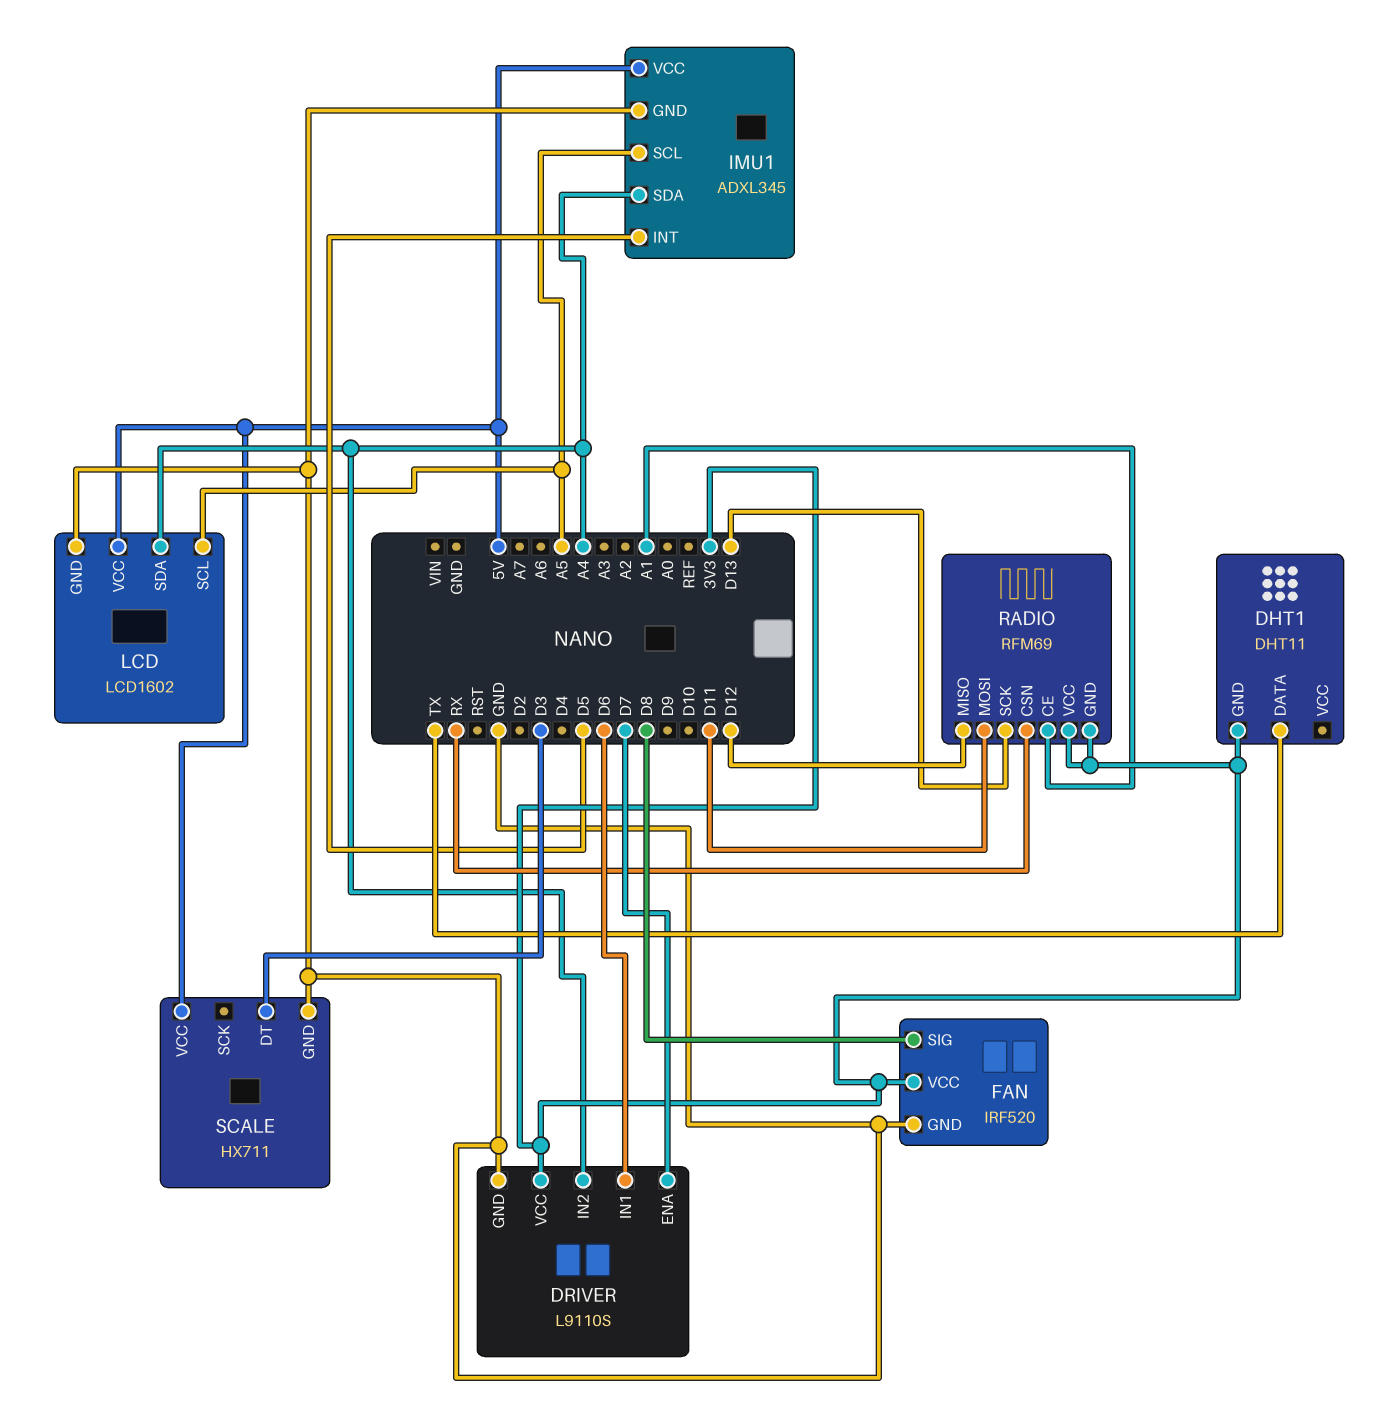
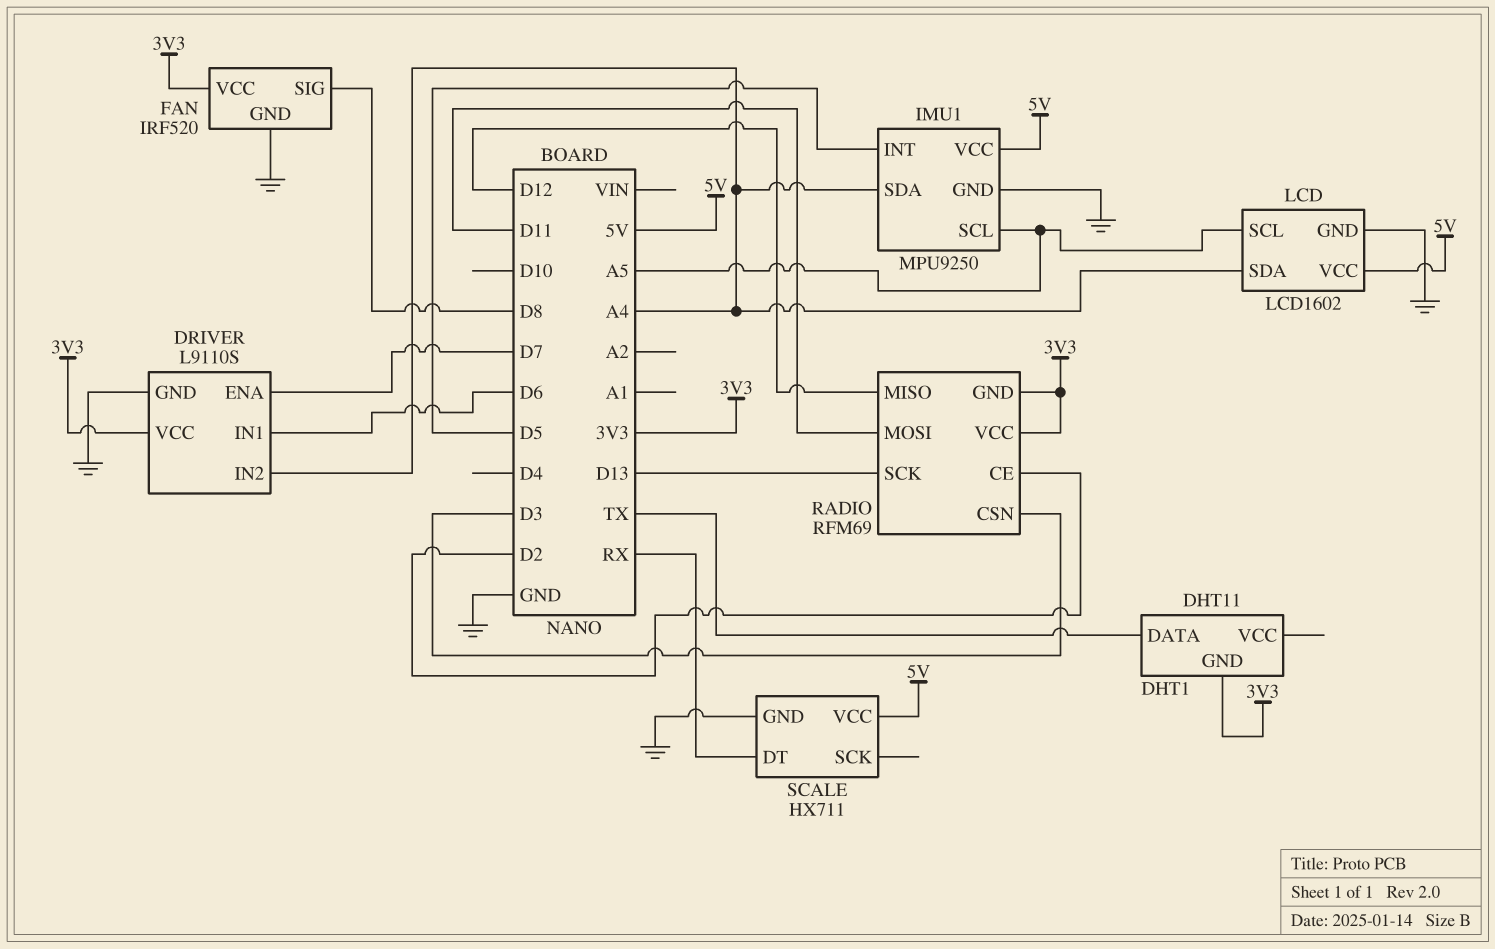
IMU1: ADXL345 -> MPU9250
RADIO pin CE: A1 -> D2
RADIO pin CSN: RX -> D3
SCALE pin DT: D3 -> RX

